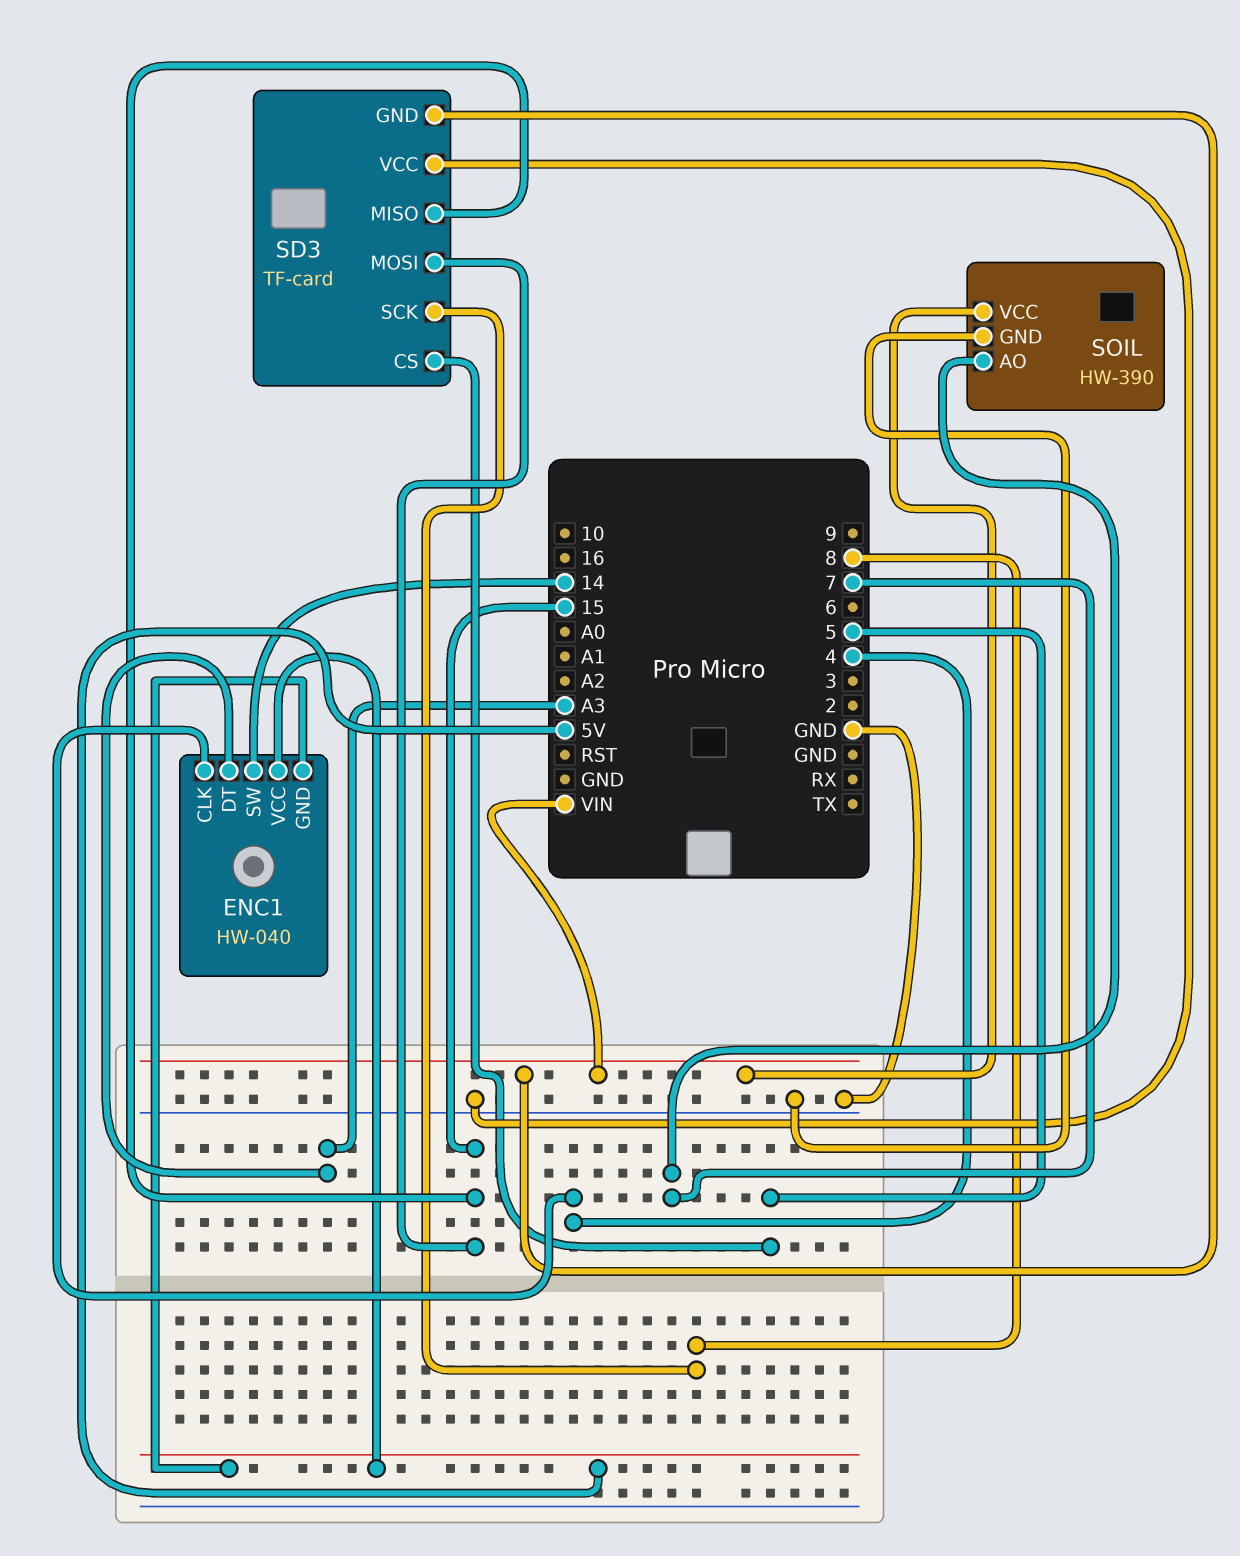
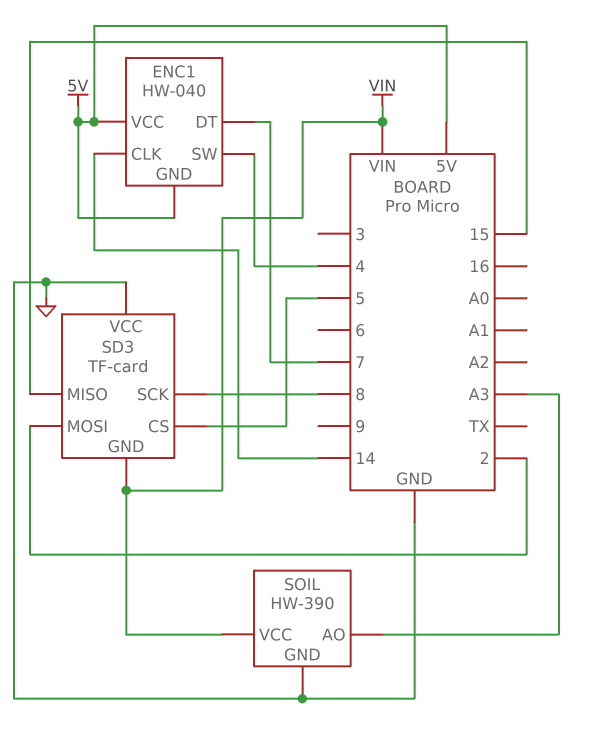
ENC1 pin CLK: 4 -> 14
ENC1 pin DT: A3 -> 7
ENC1 pin SW: 14 -> 4
SD3 pin MOSI: 15 -> 2
SOIL pin AO: 7 -> A3

